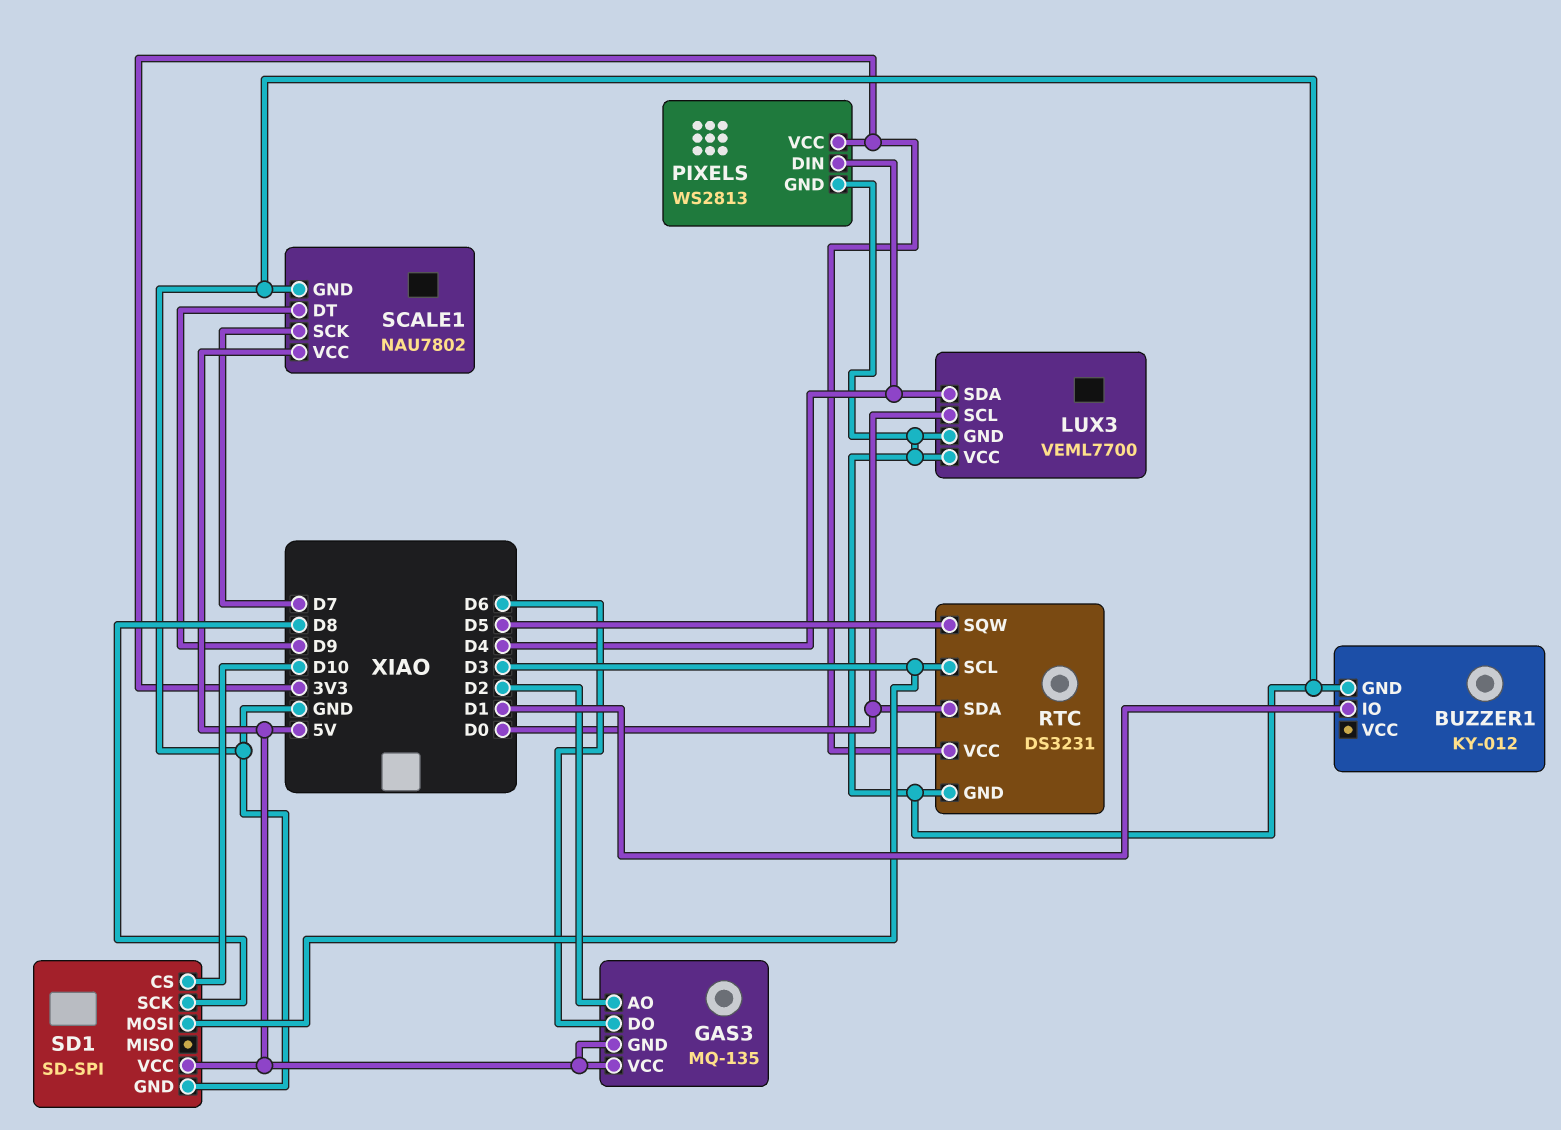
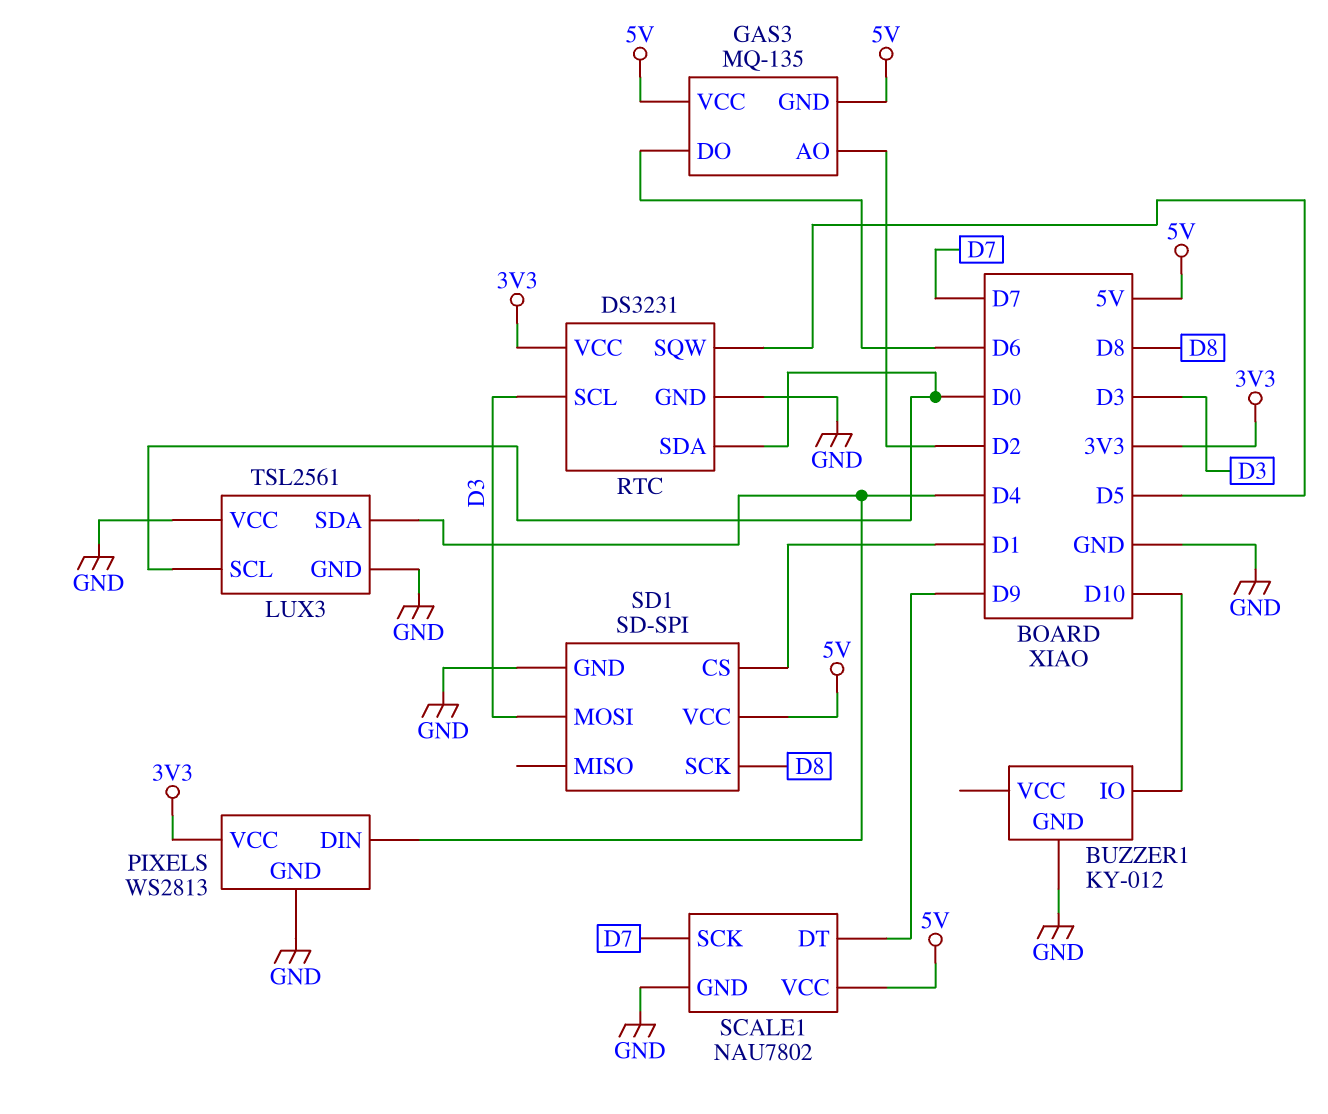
BUZZER1 pin IO: D1 -> D10
LUX3: VEML7700 -> TSL2561
SD1 pin CS: D10 -> D1

